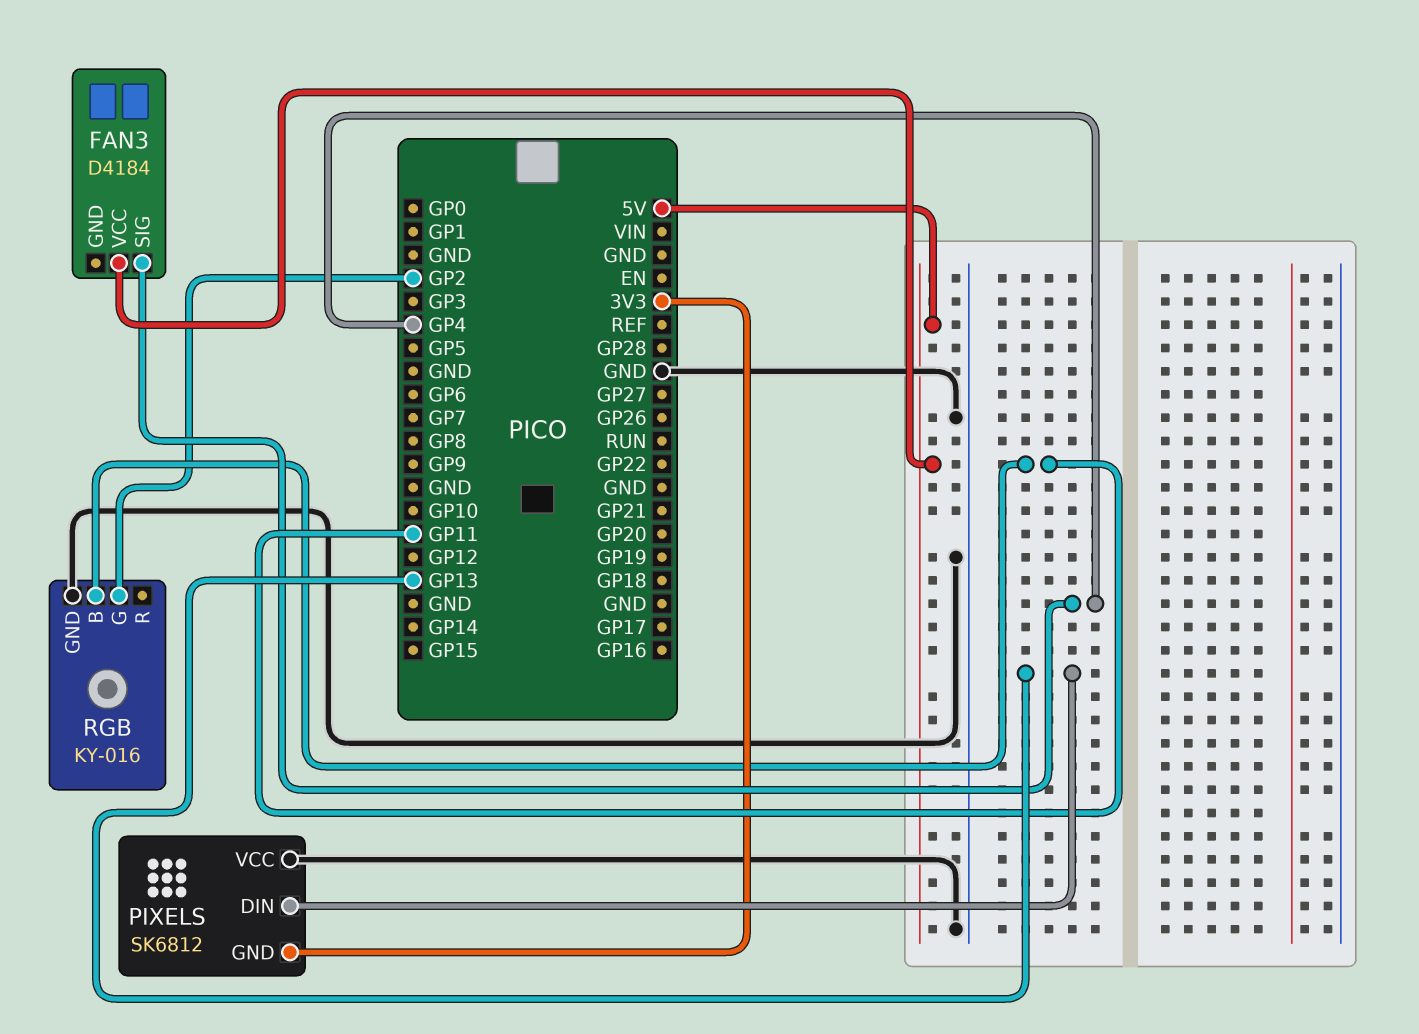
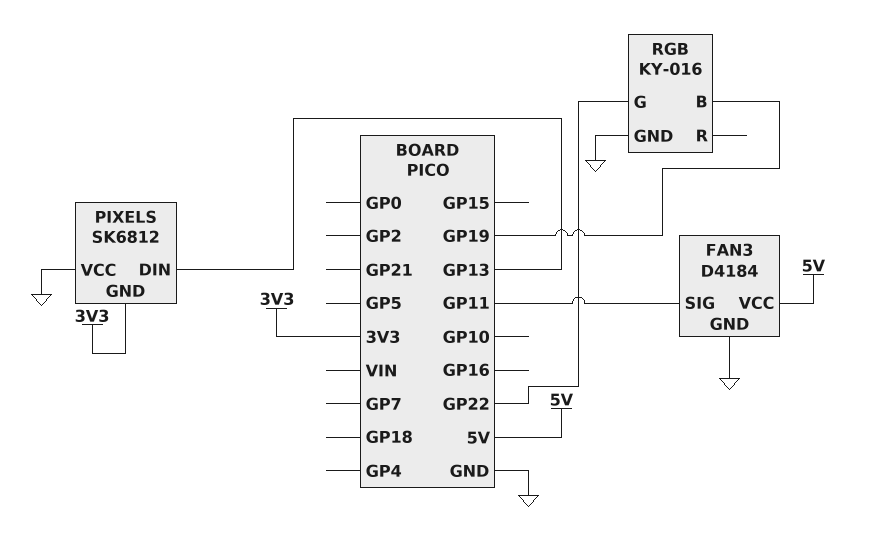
FAN3 pin GND: none -> GND
FAN3 pin SIG: GP4 -> GP11
RGB pin B: GP11 -> GP19
RGB pin G: GP2 -> GP22

